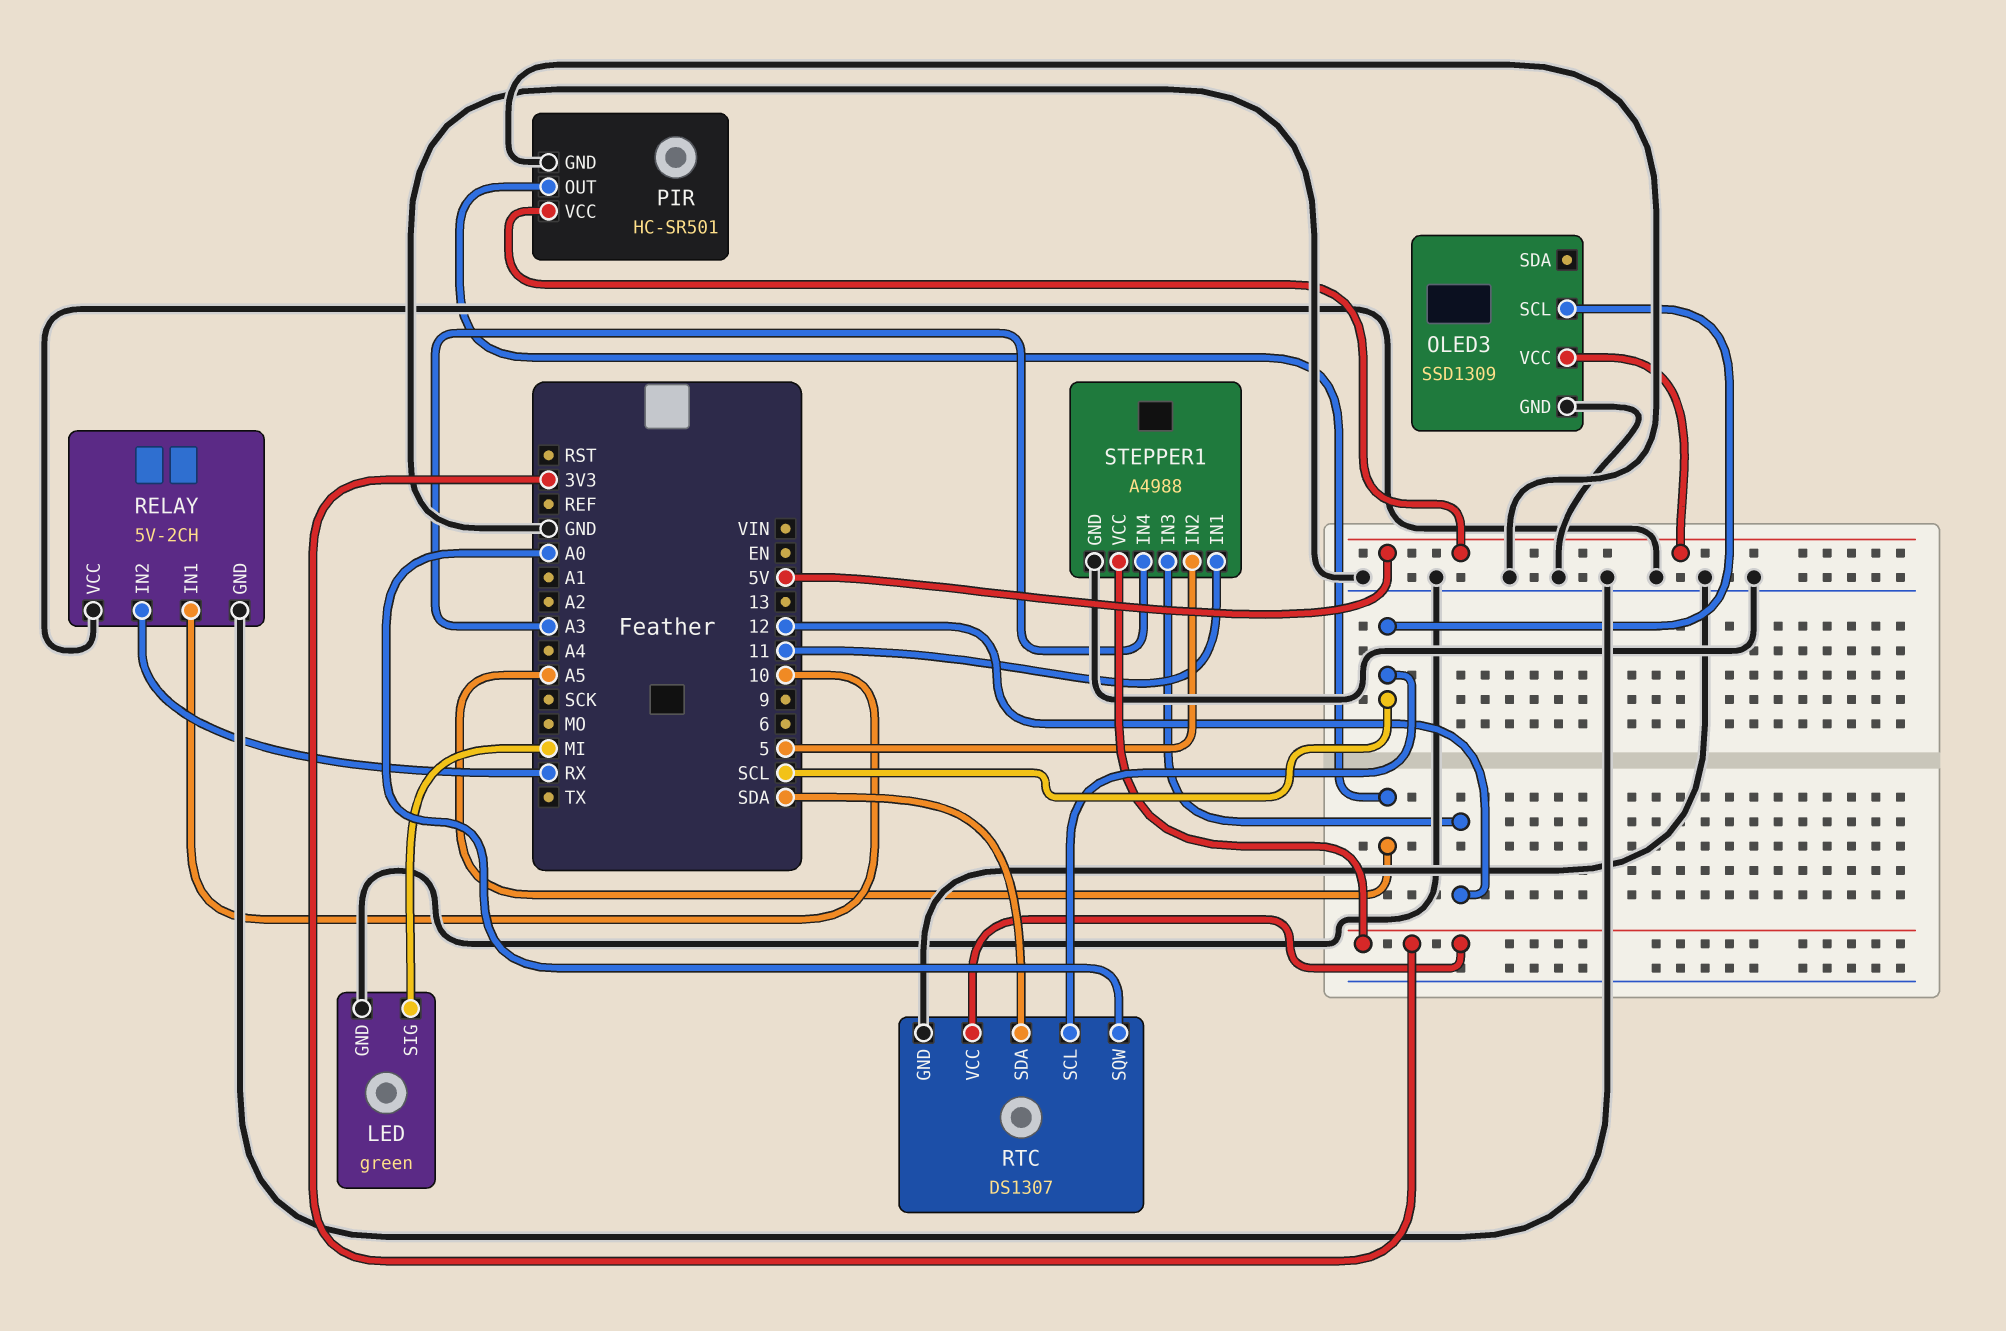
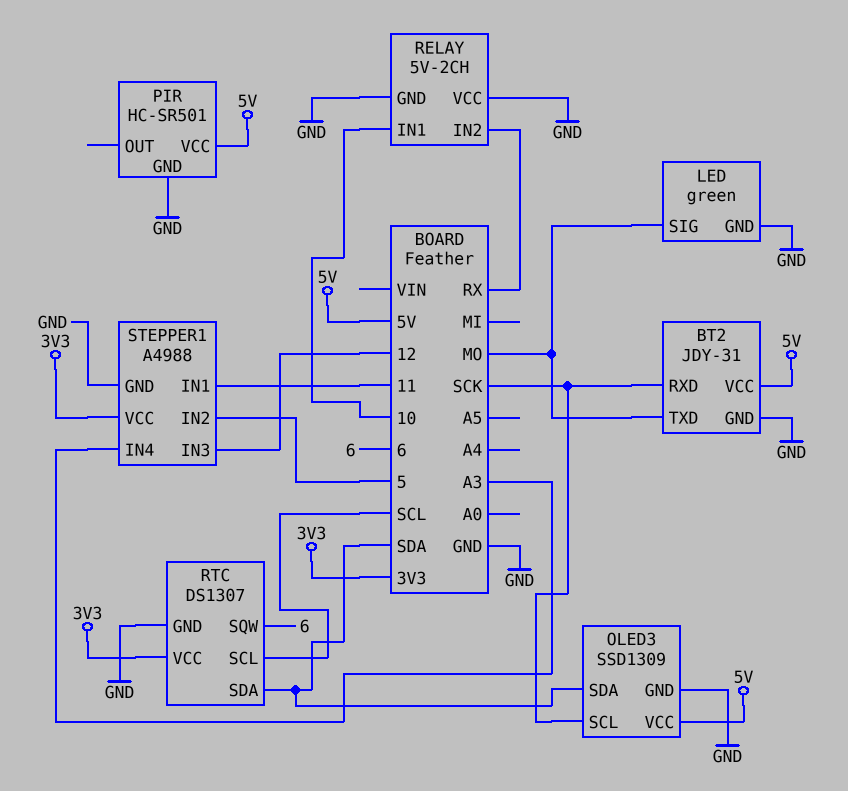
BT2: none -> JDY-31
BT2 pin GND: none -> GND
BT2 pin RXD: none -> SCK
BT2 pin TXD: none -> MO
BT2 pin VCC: none -> 5V
LED pin SIG: MI -> MO
OLED3 pin SCL: SCL -> SCK
OLED3 pin SDA: none -> SDA
PIR pin OUT: A5 -> none
RTC pin SQW: A0 -> 6

